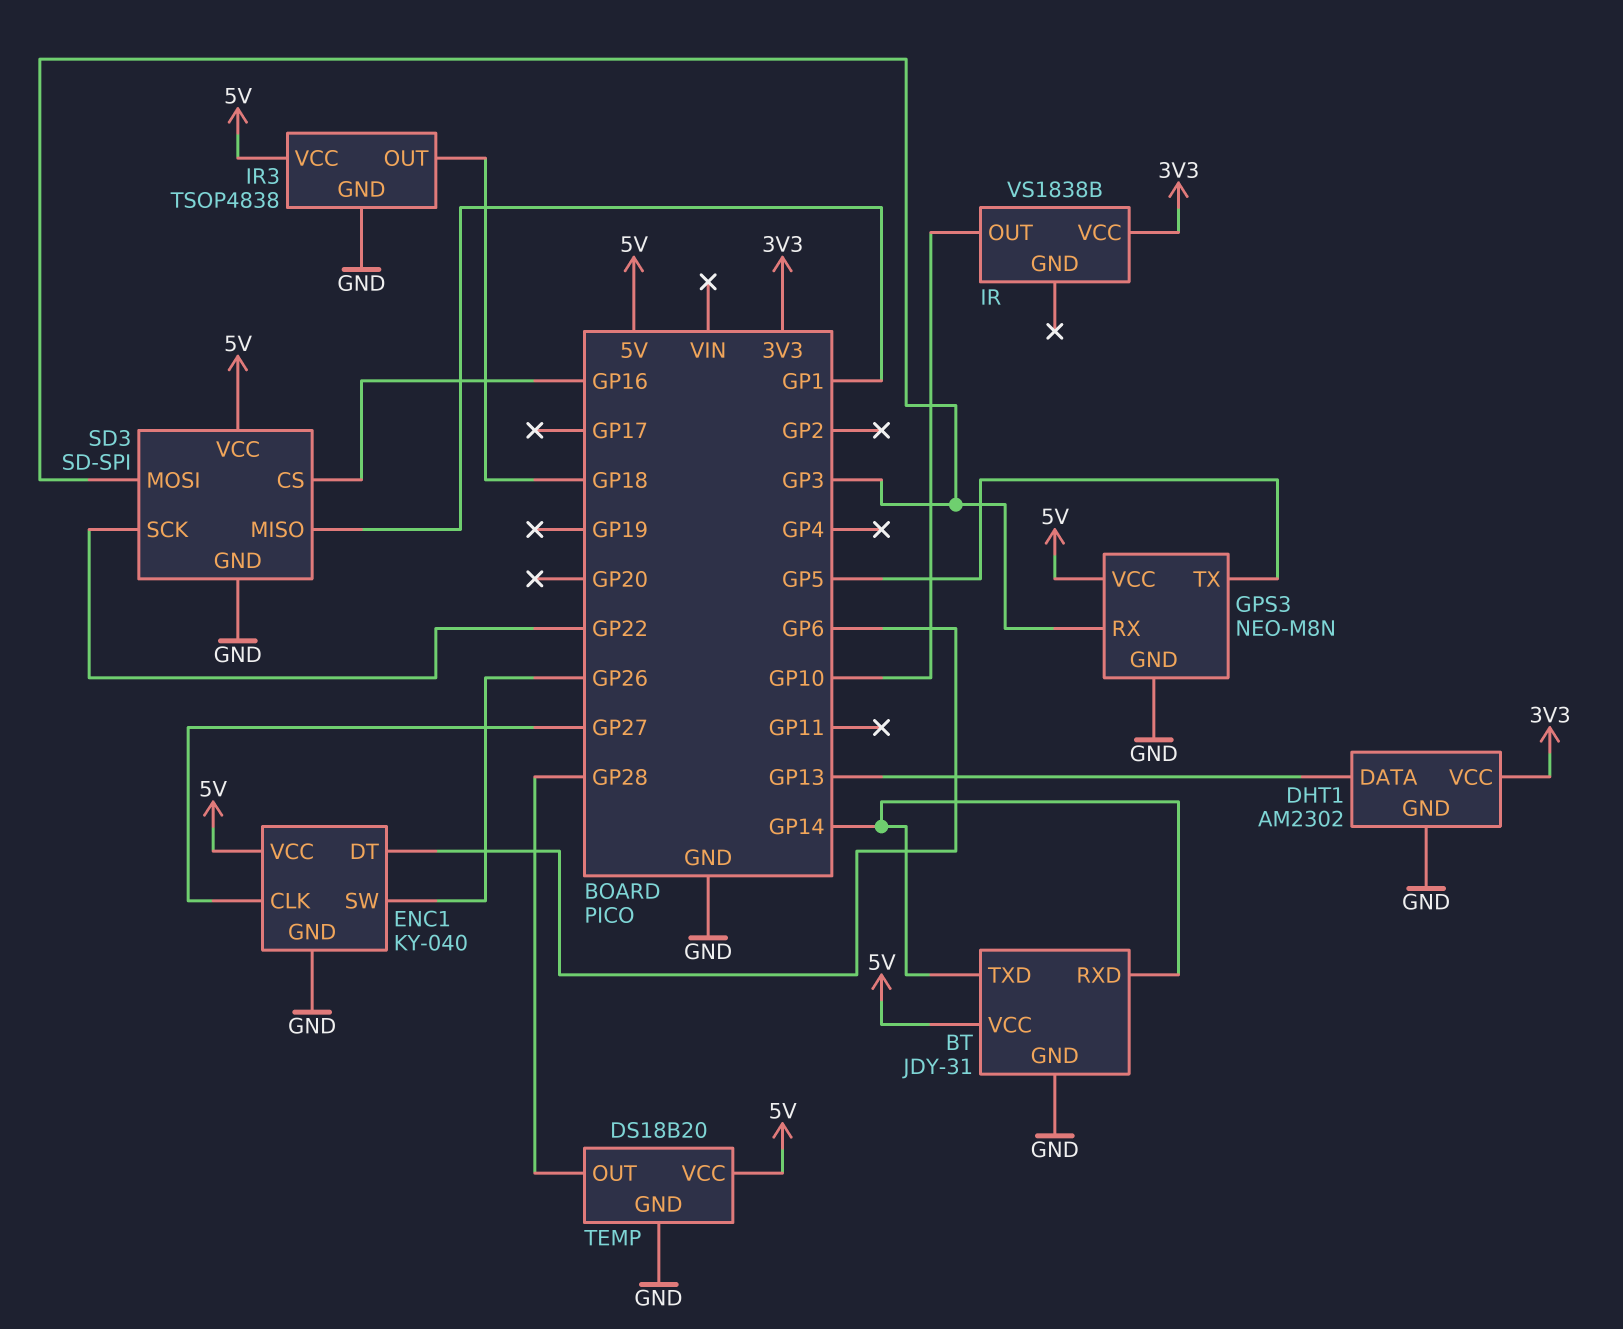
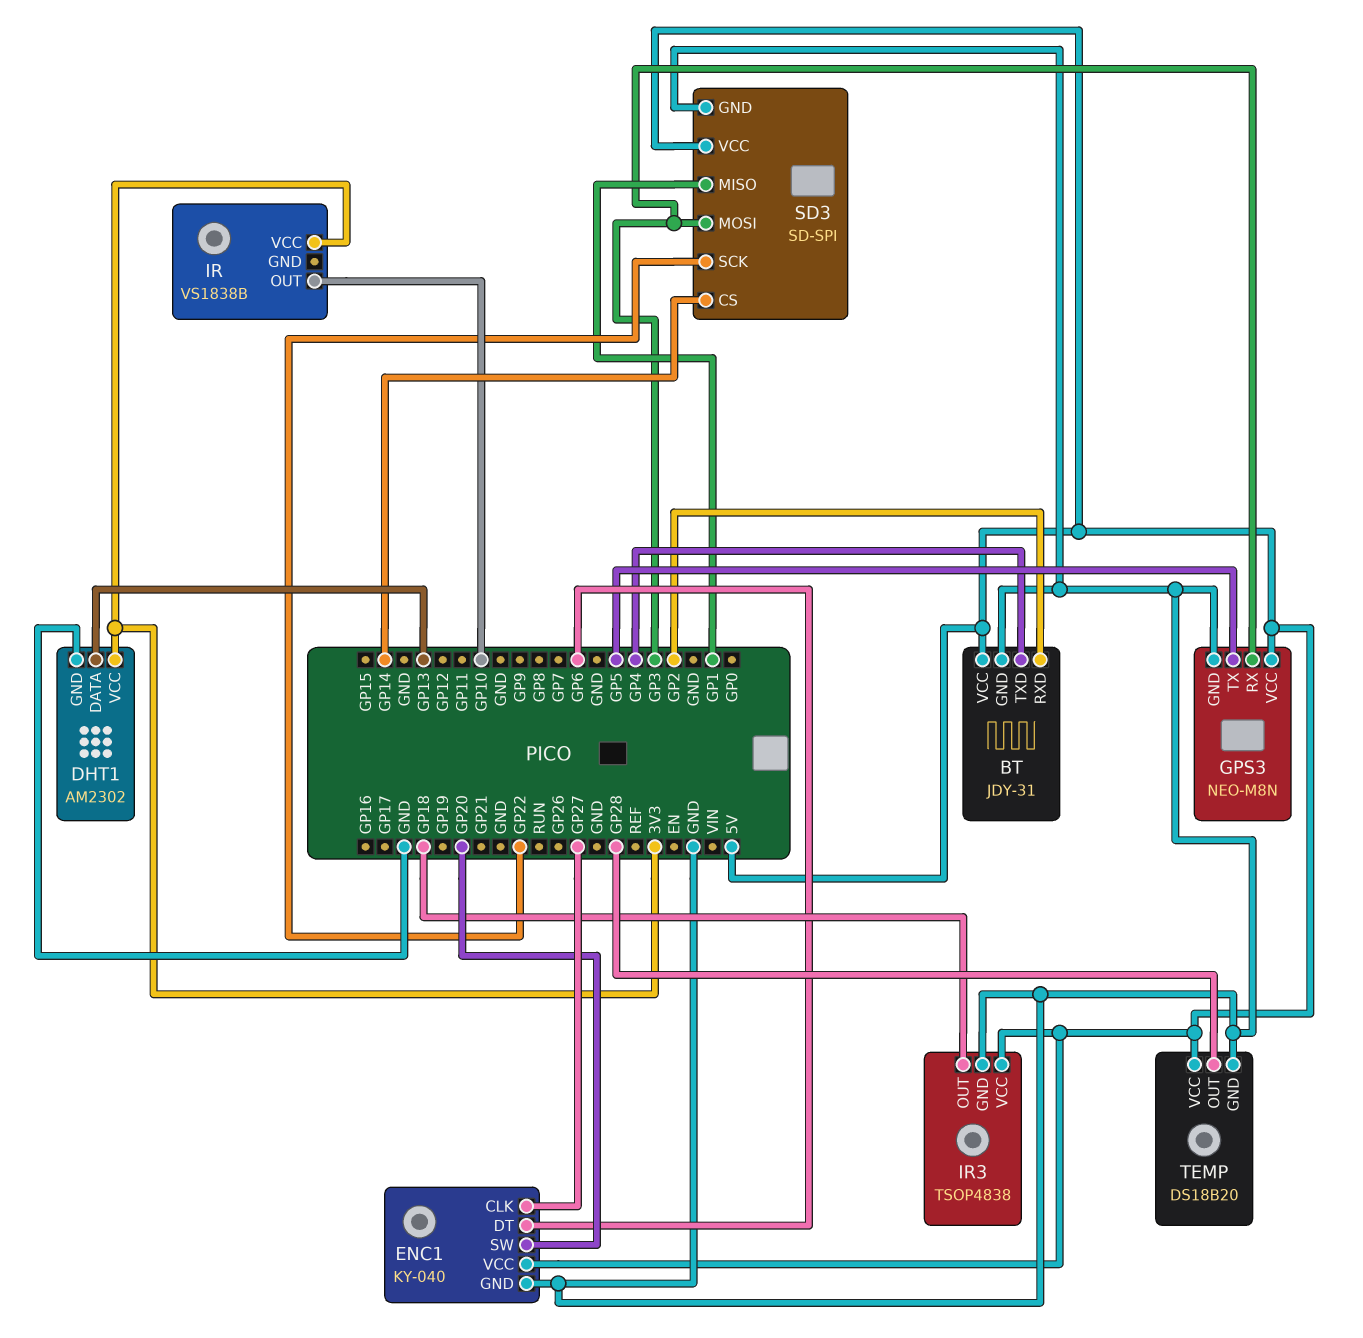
BT pin RXD: GP14 -> GP2
BT pin TXD: GP14 -> GP4
ENC1 pin SW: GP26 -> GP20
SD3 pin CS: GP16 -> GP14

